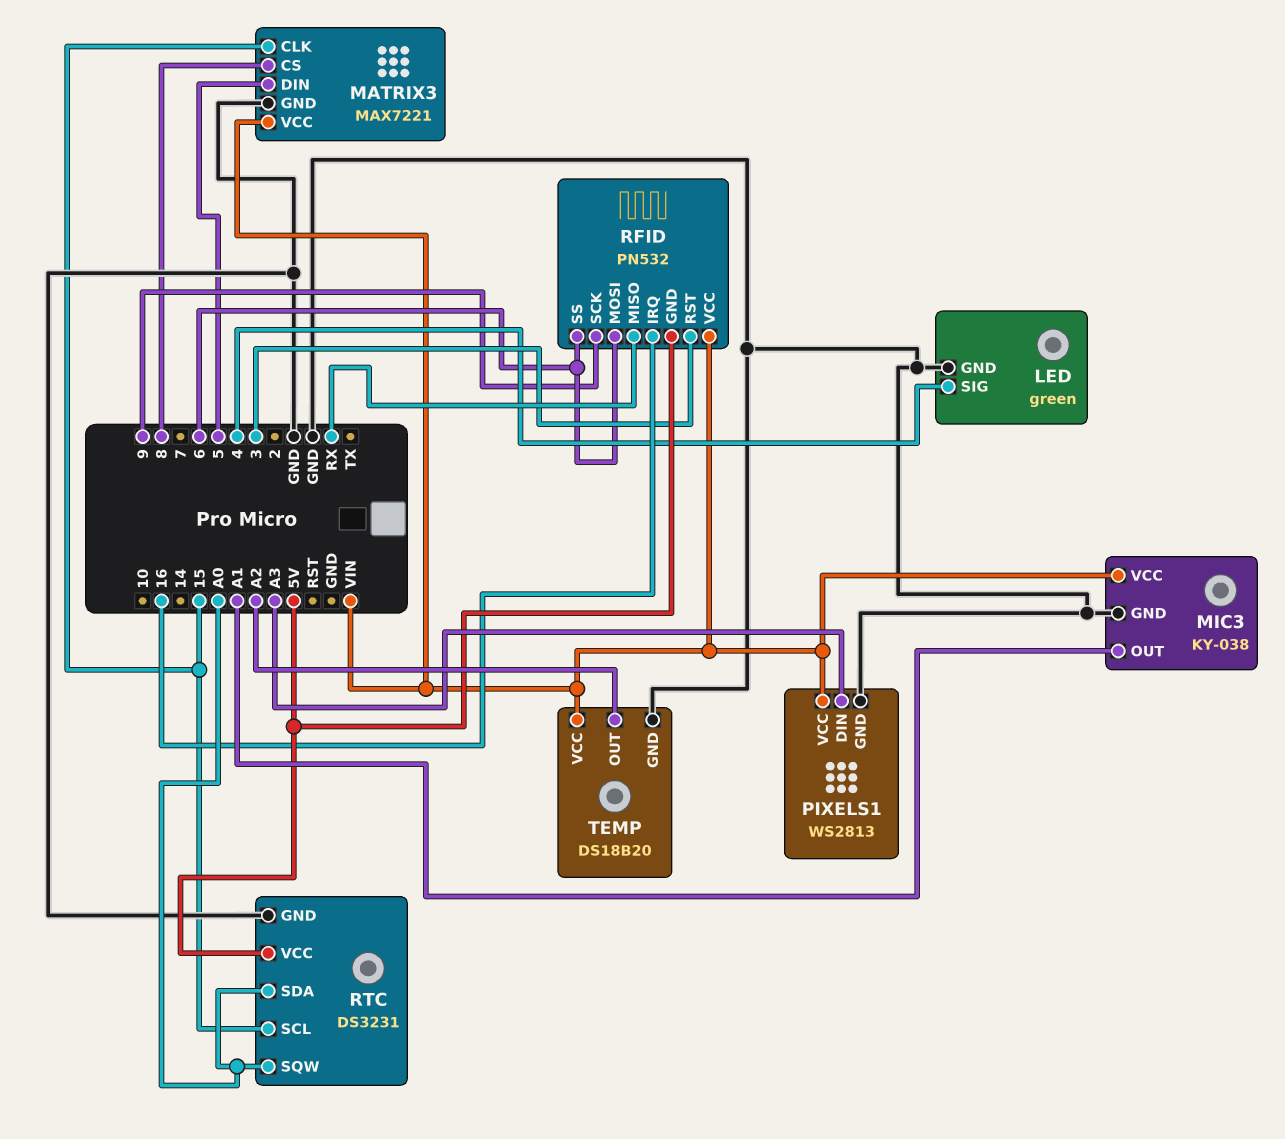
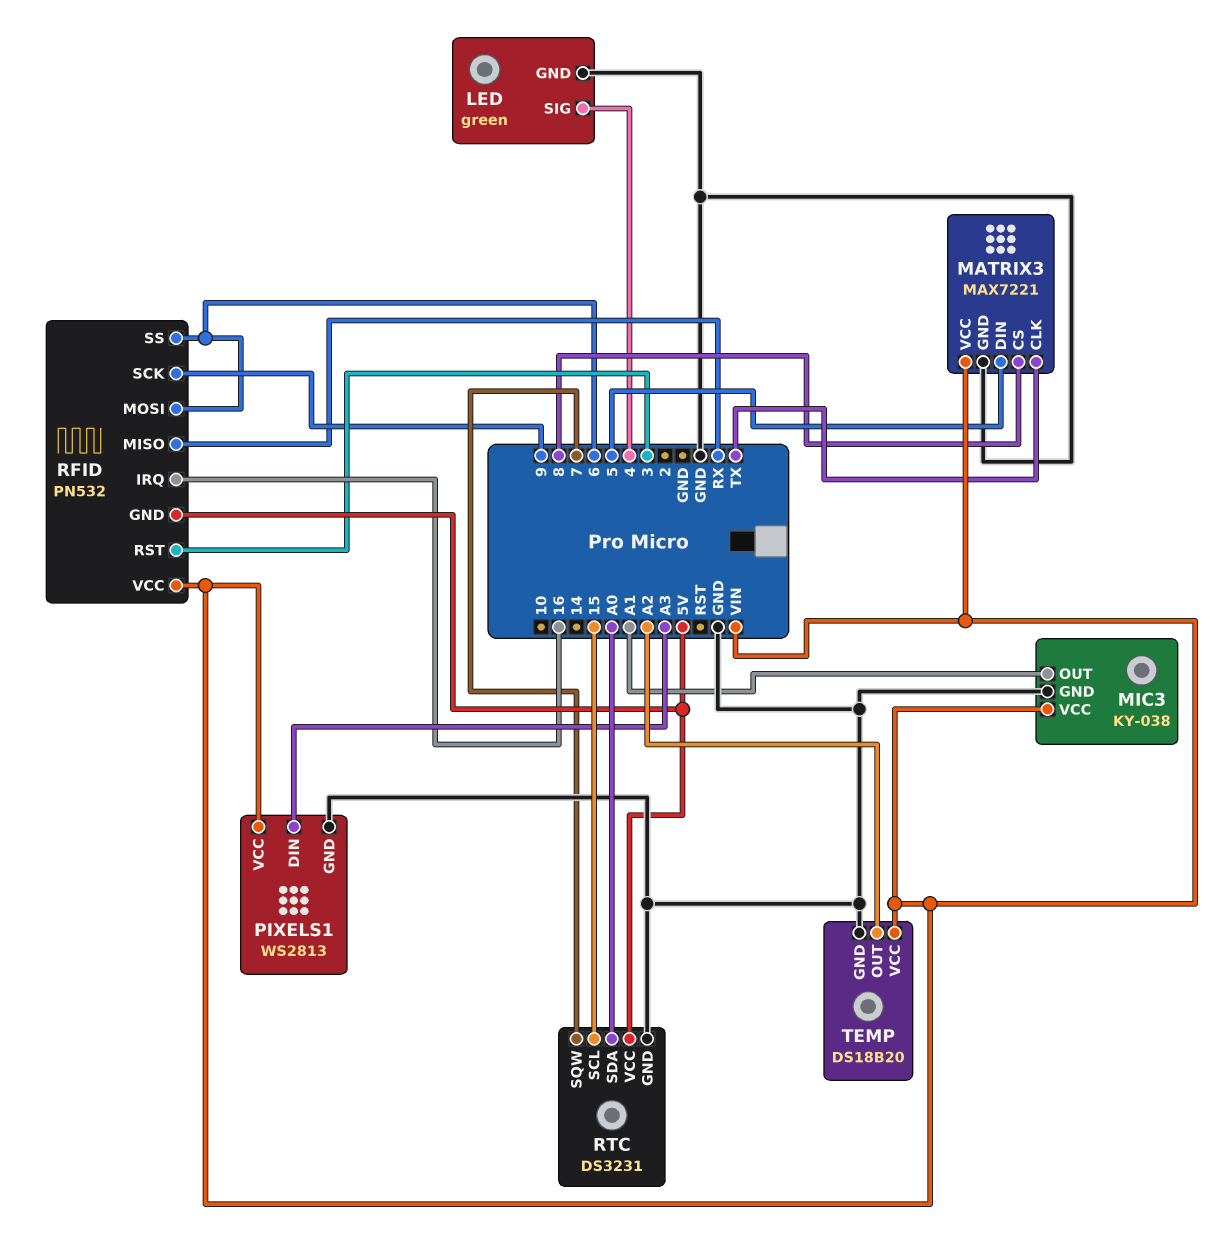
MATRIX3 pin CLK: 15 -> TX
RTC pin SQW: A0 -> 7

